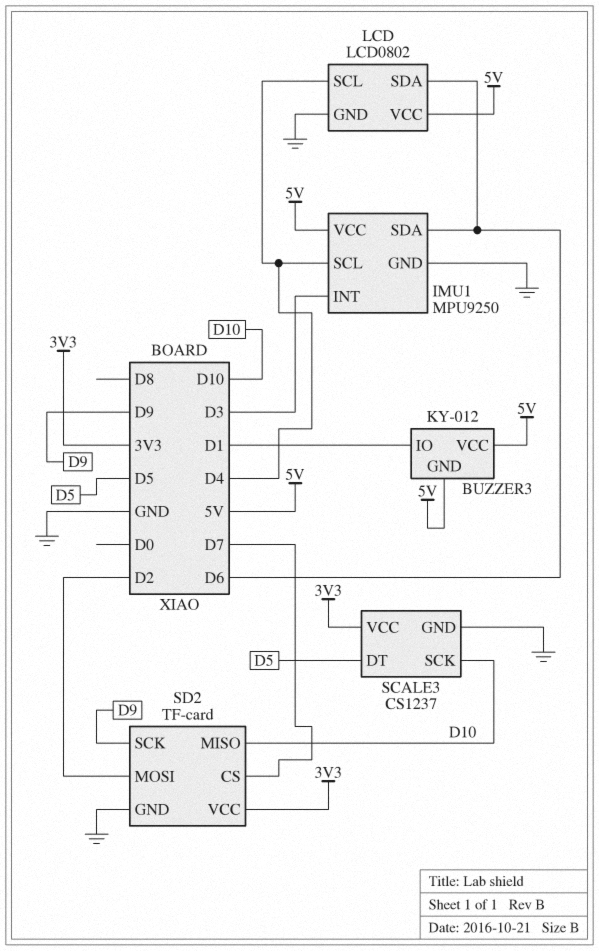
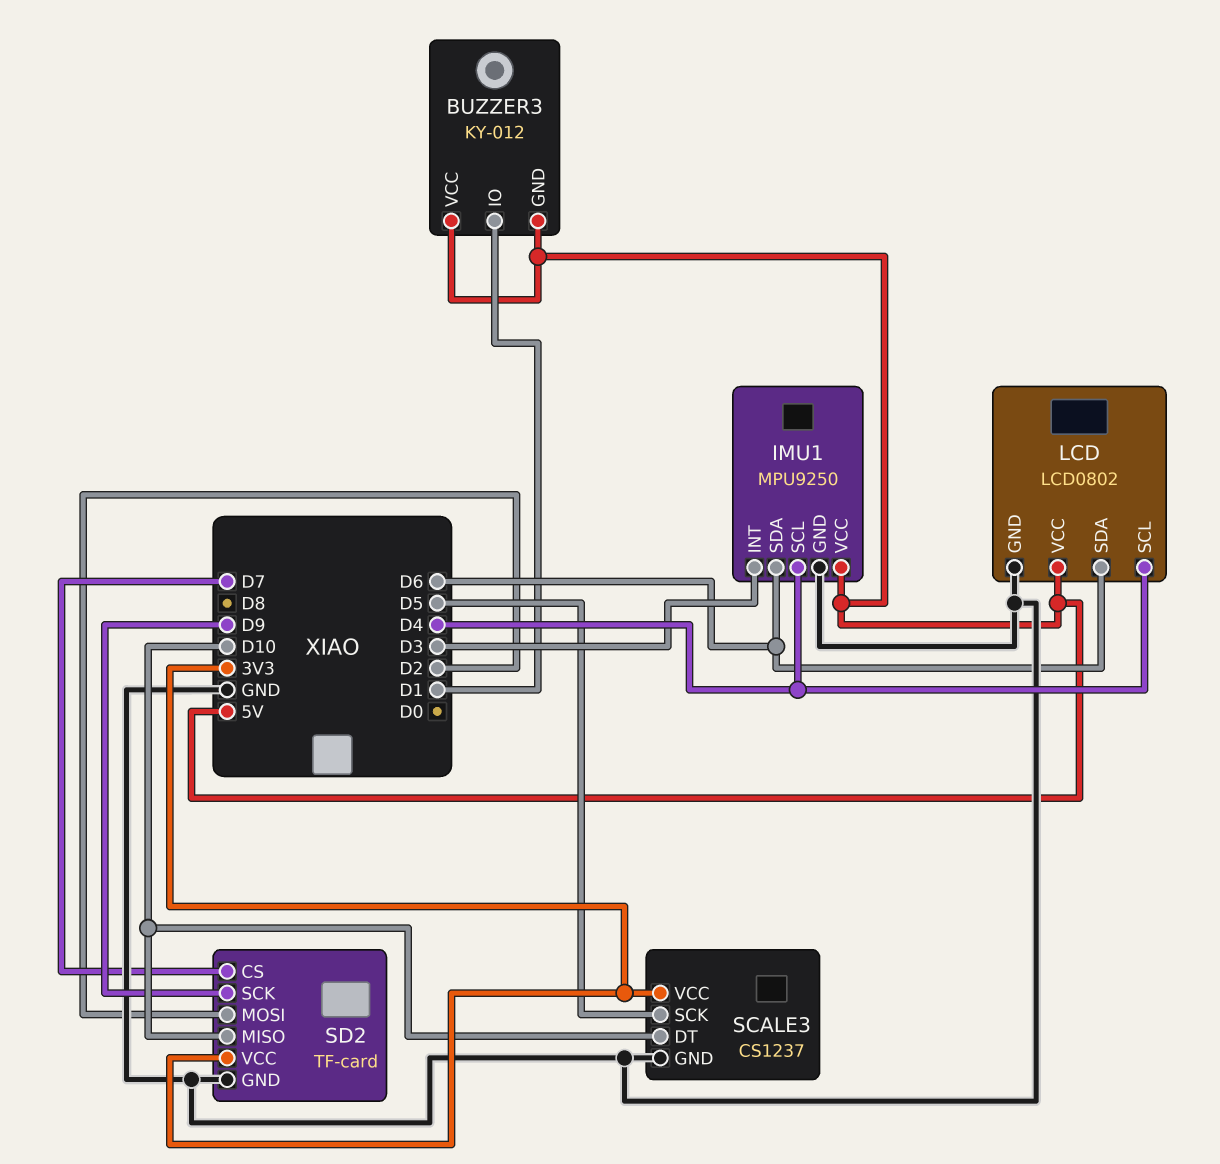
SCALE3 pin DT: D5 -> D10
SCALE3 pin SCK: D10 -> D5

